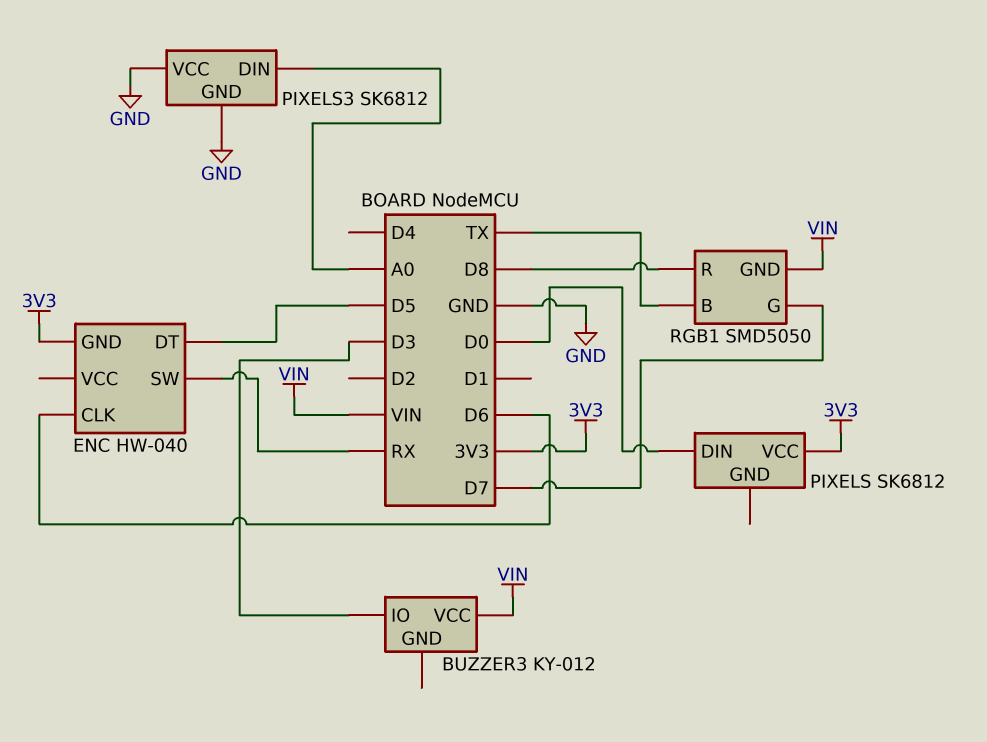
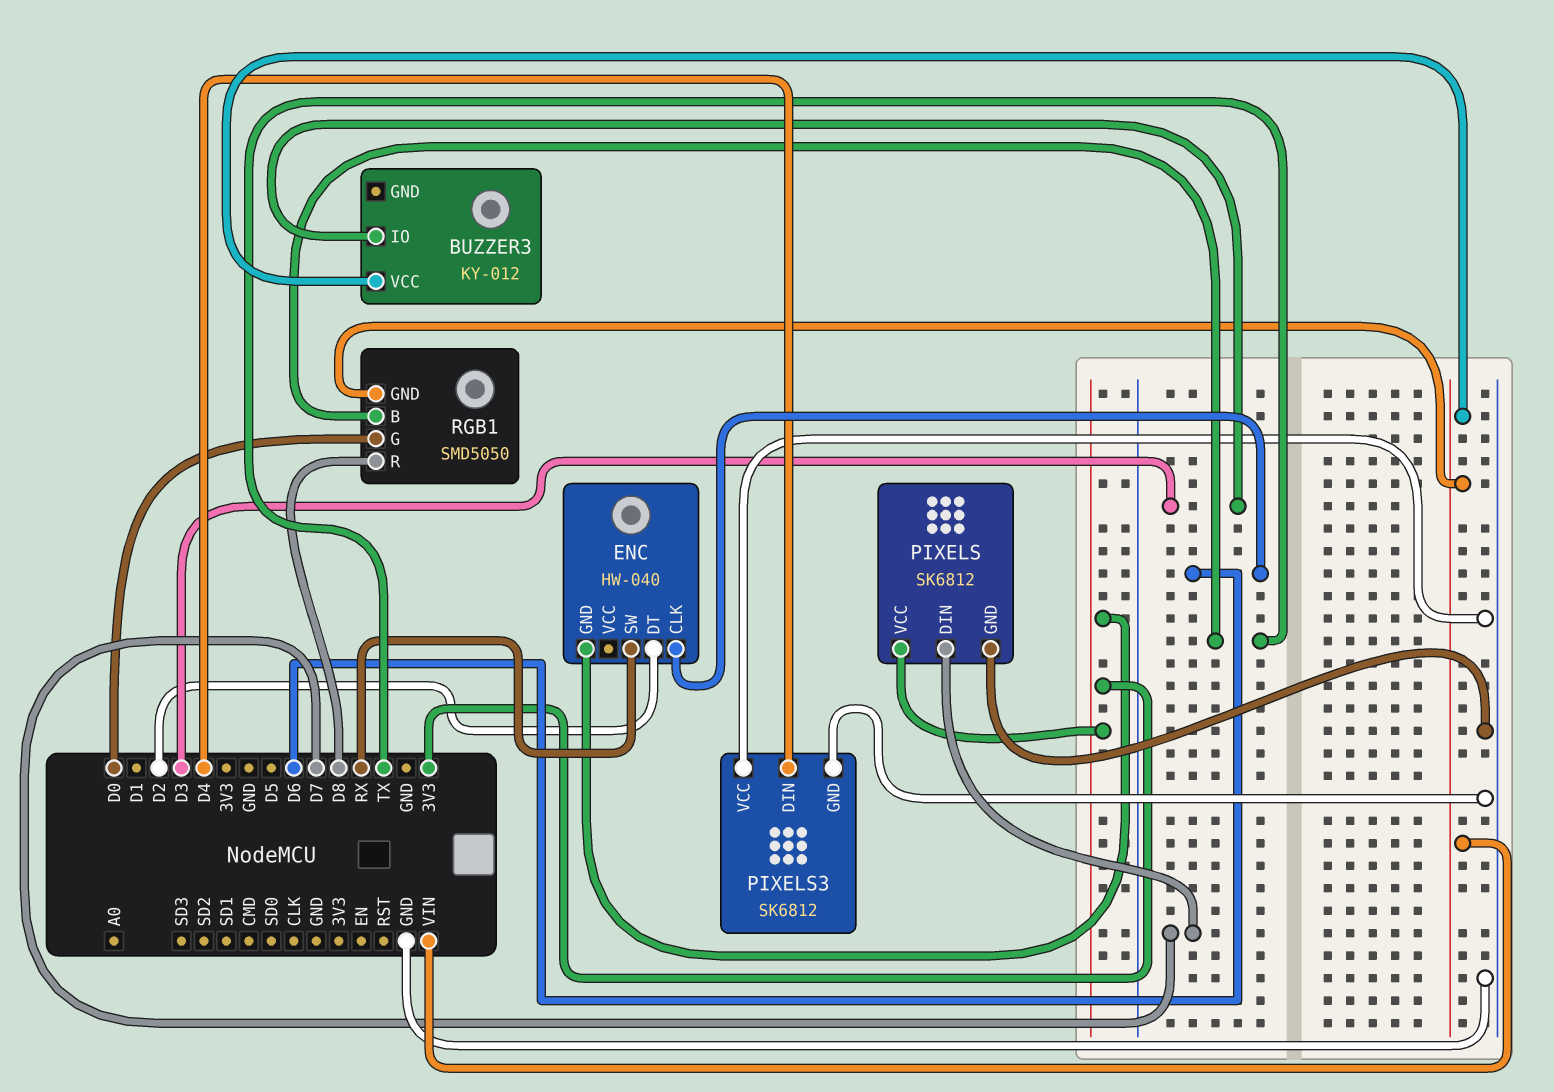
ENC pin DT: D5 -> D2
PIXELS pin DIN: D0 -> D7
PIXELS pin GND: none -> GND
PIXELS3 pin DIN: A0 -> D4
RGB1 pin G: D7 -> D0

